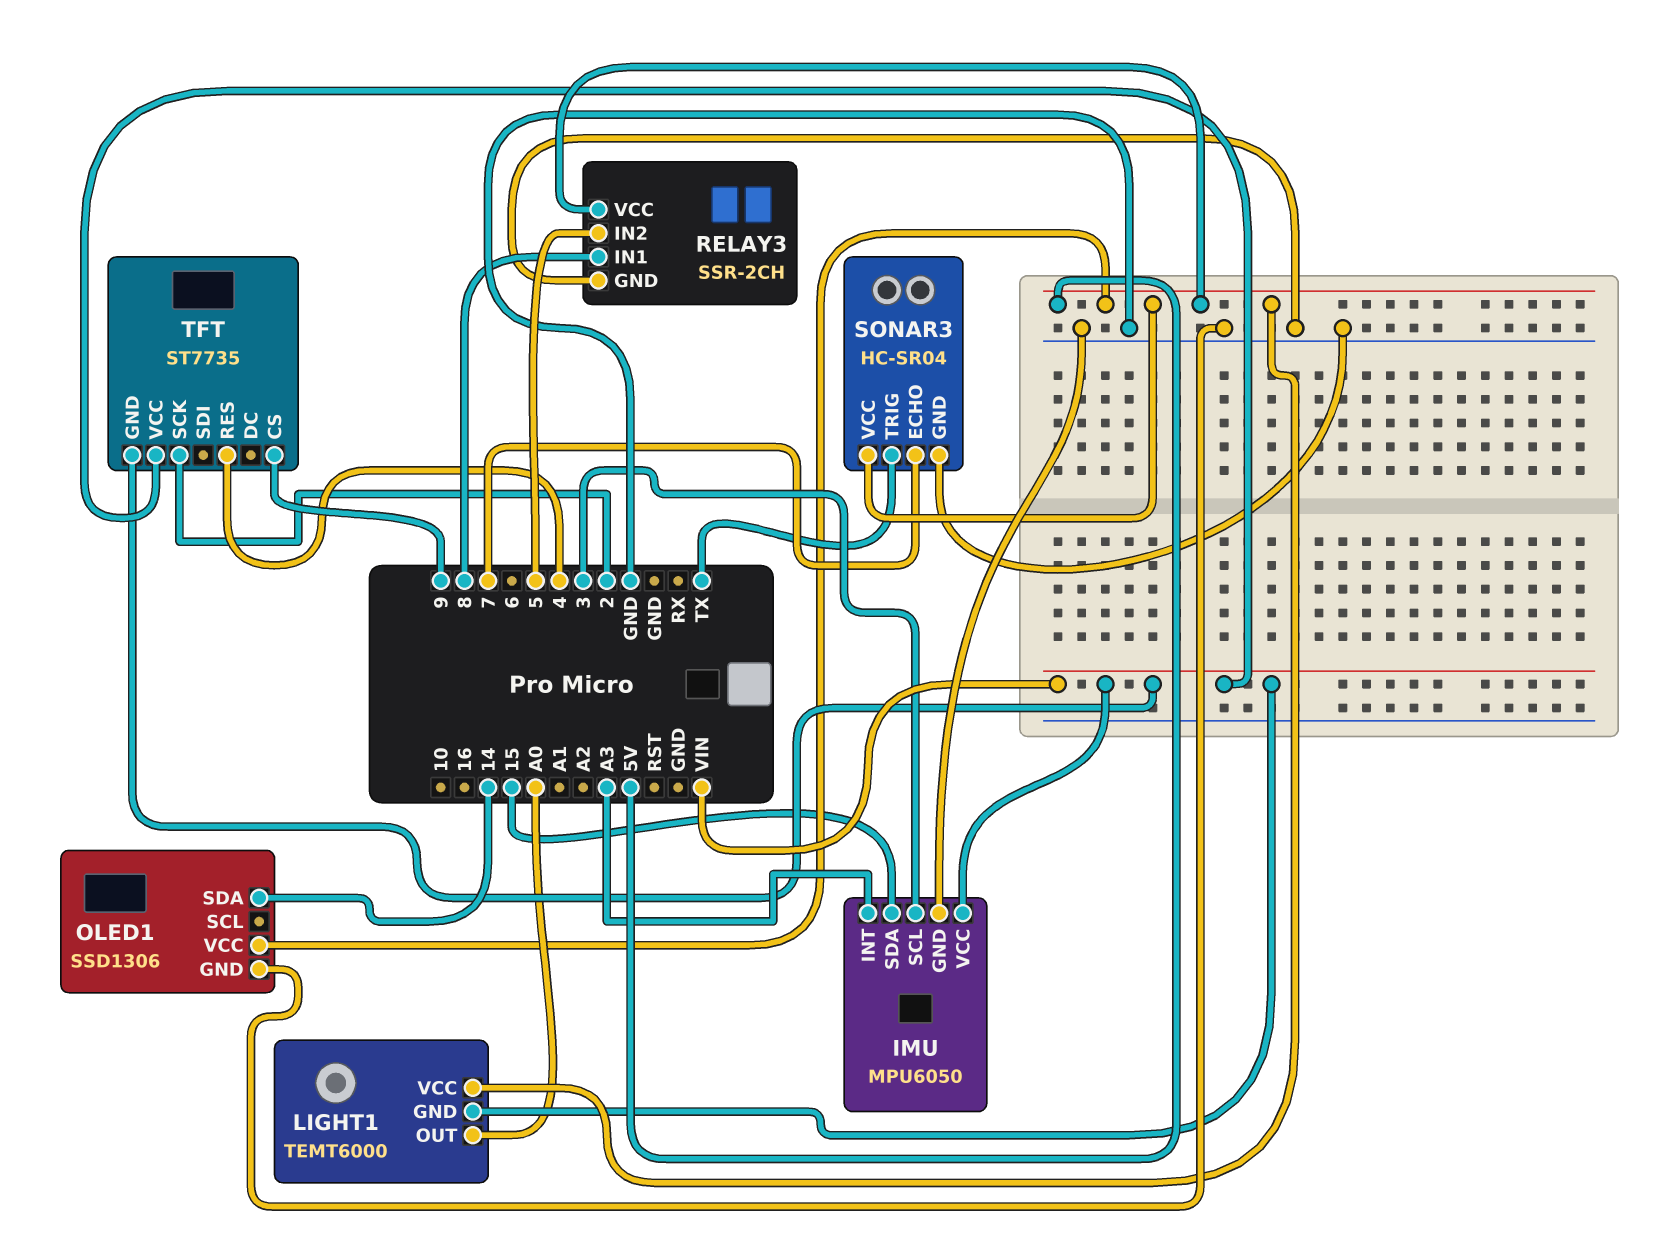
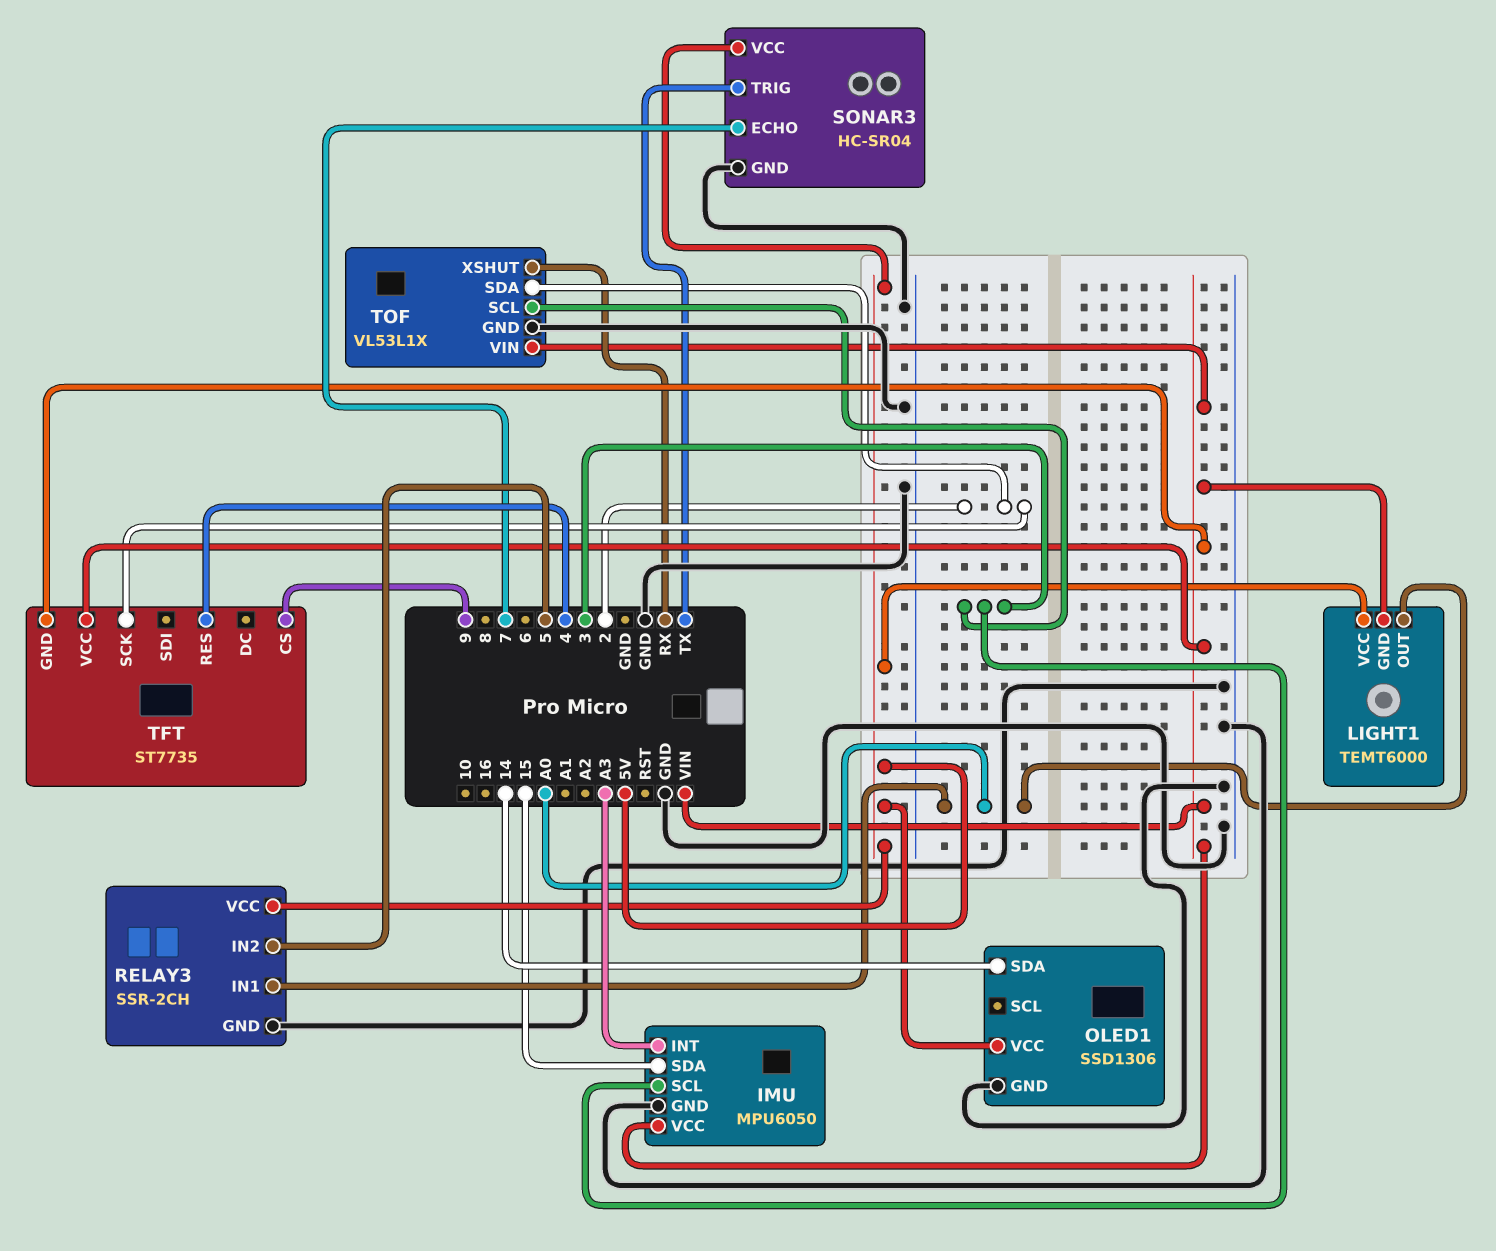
RELAY3 pin IN1: 8 -> A0
TOF: none -> VL53L1X
TOF pin GND: none -> GND
TOF pin SCL: none -> 3
TOF pin SDA: none -> 2
TOF pin VIN: none -> VIN
TOF pin XSHUT: none -> RX

